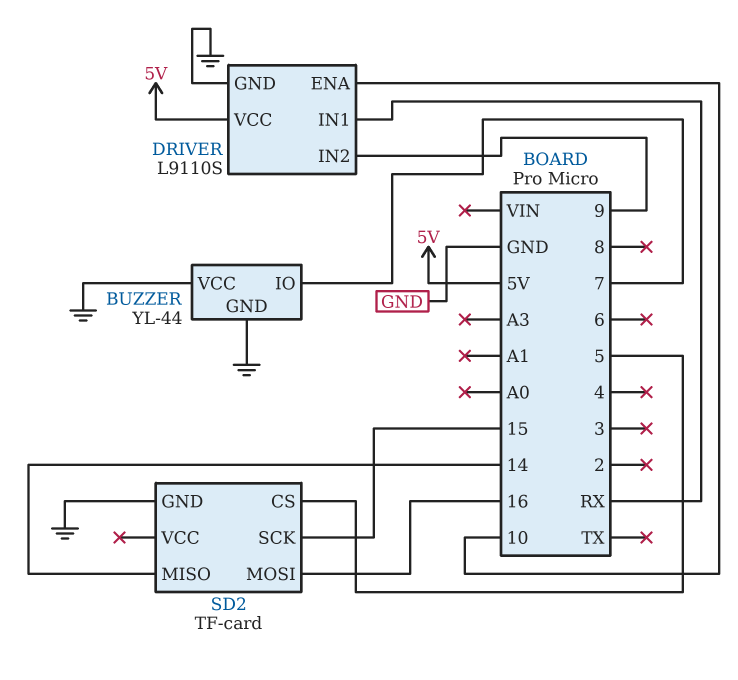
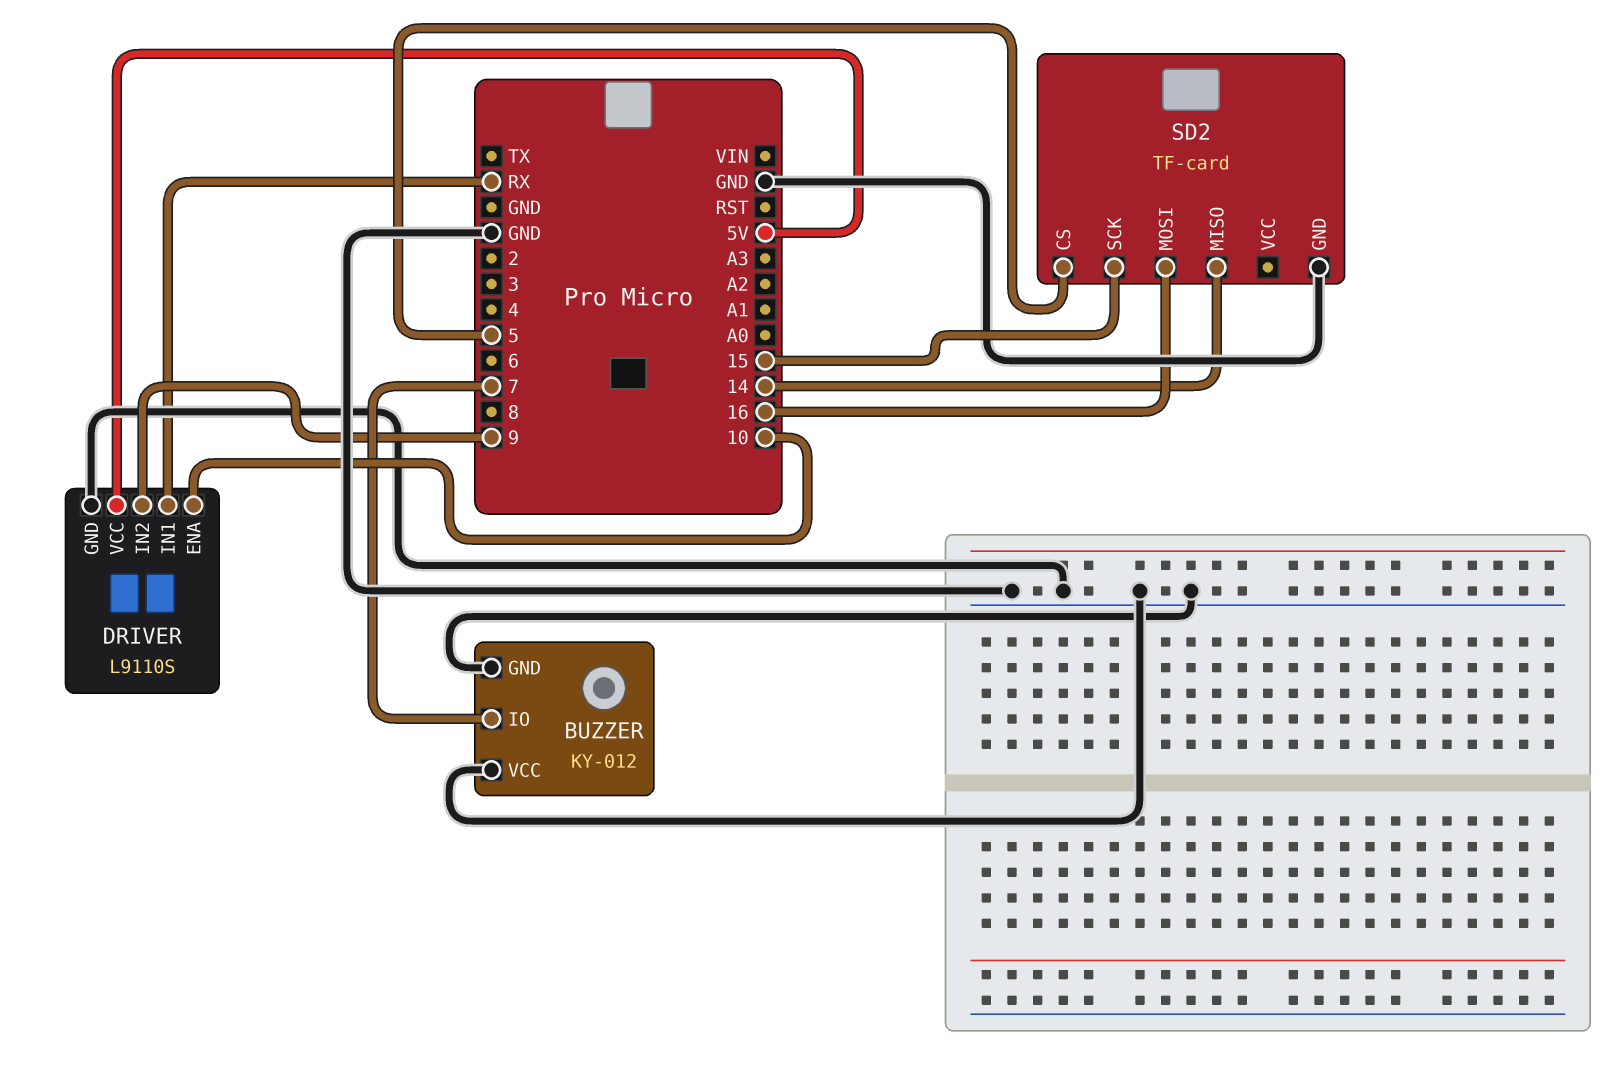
BUZZER: YL-44 -> KY-012

